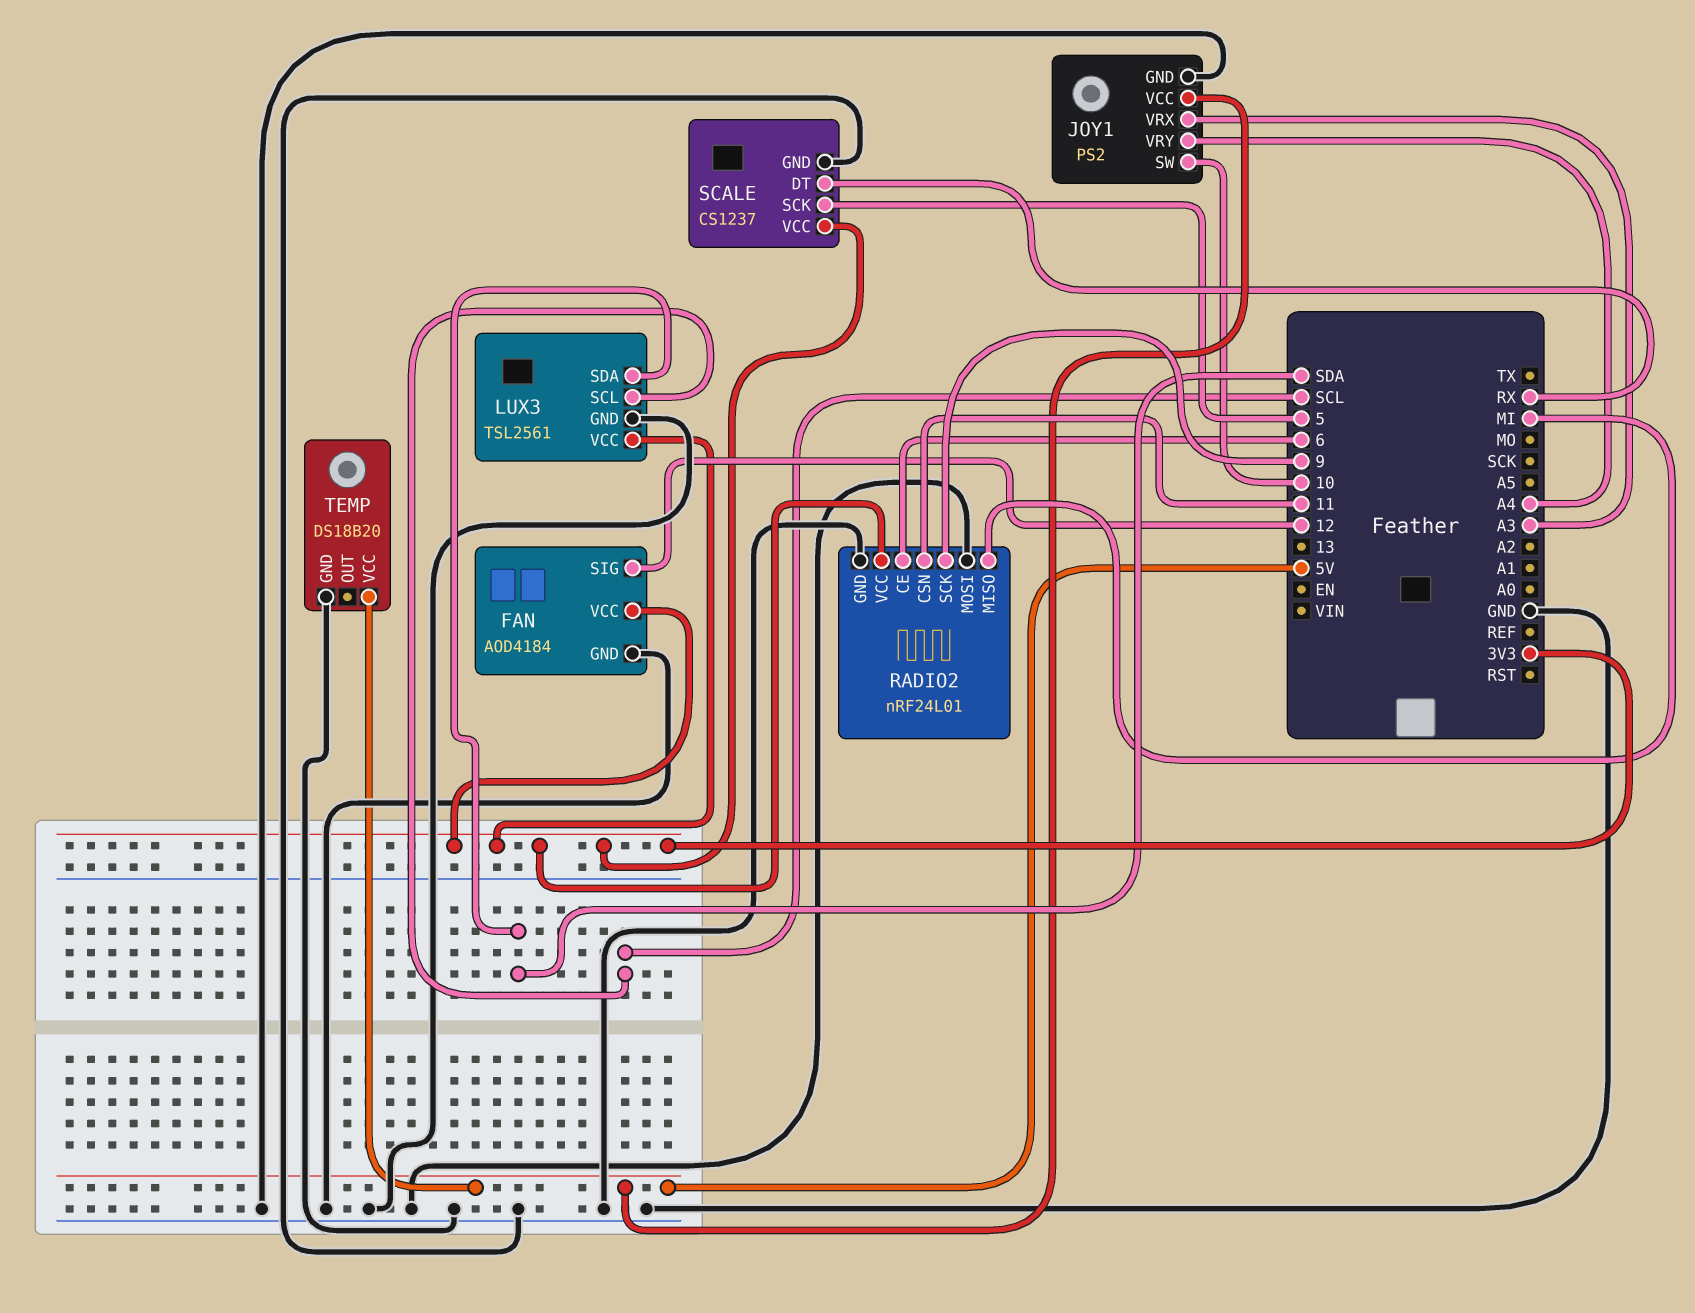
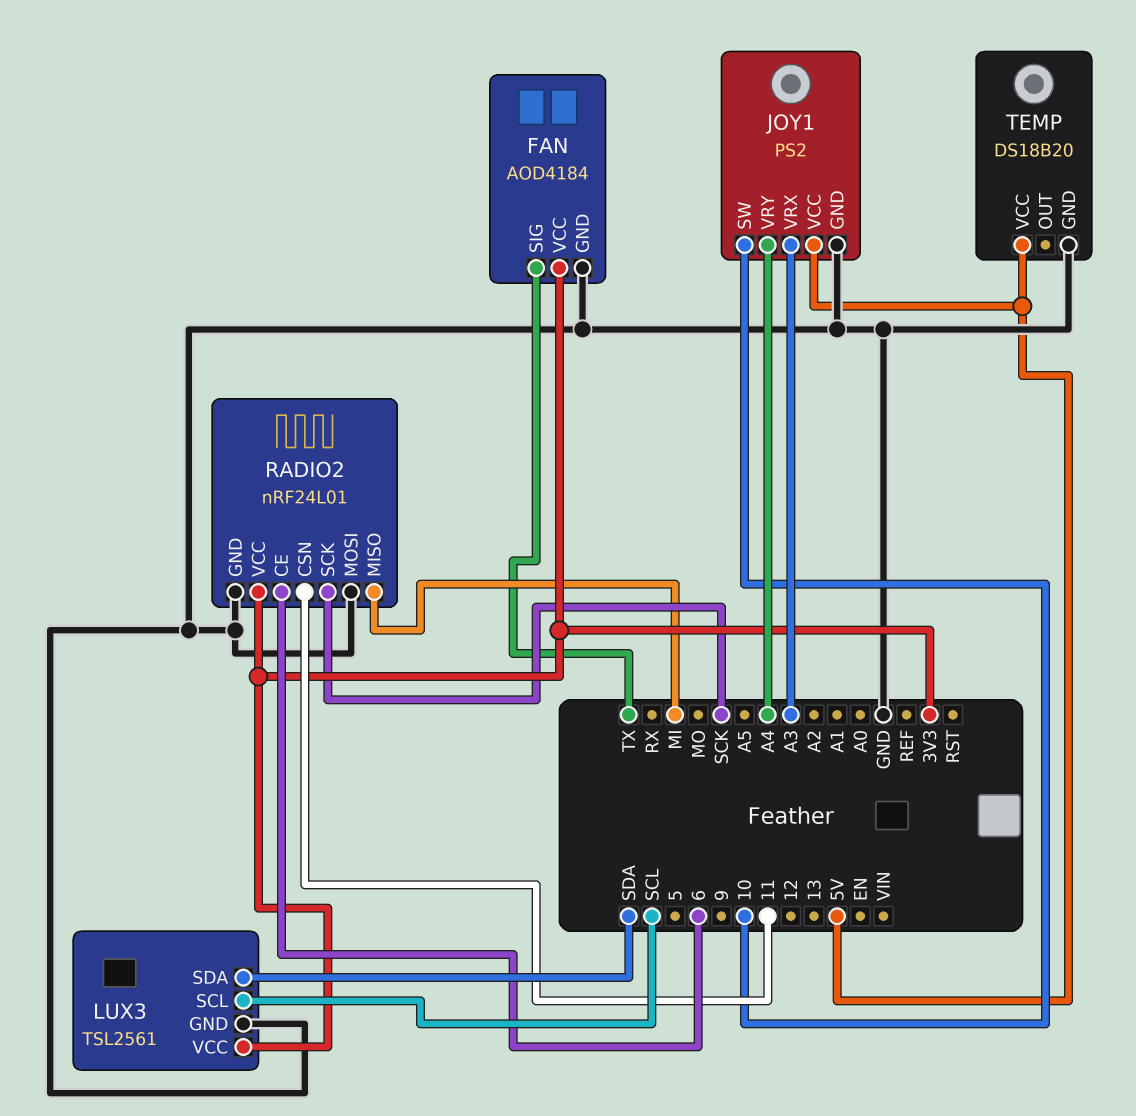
FAN pin SIG: 12 -> TX
RADIO2 pin SCK: 9 -> SCK
SCALE: CS1237 -> none
SCALE pin DT: RX -> none
SCALE pin GND: GND -> none
SCALE pin SCK: 5 -> none
SCALE pin VCC: 3V3 -> none

